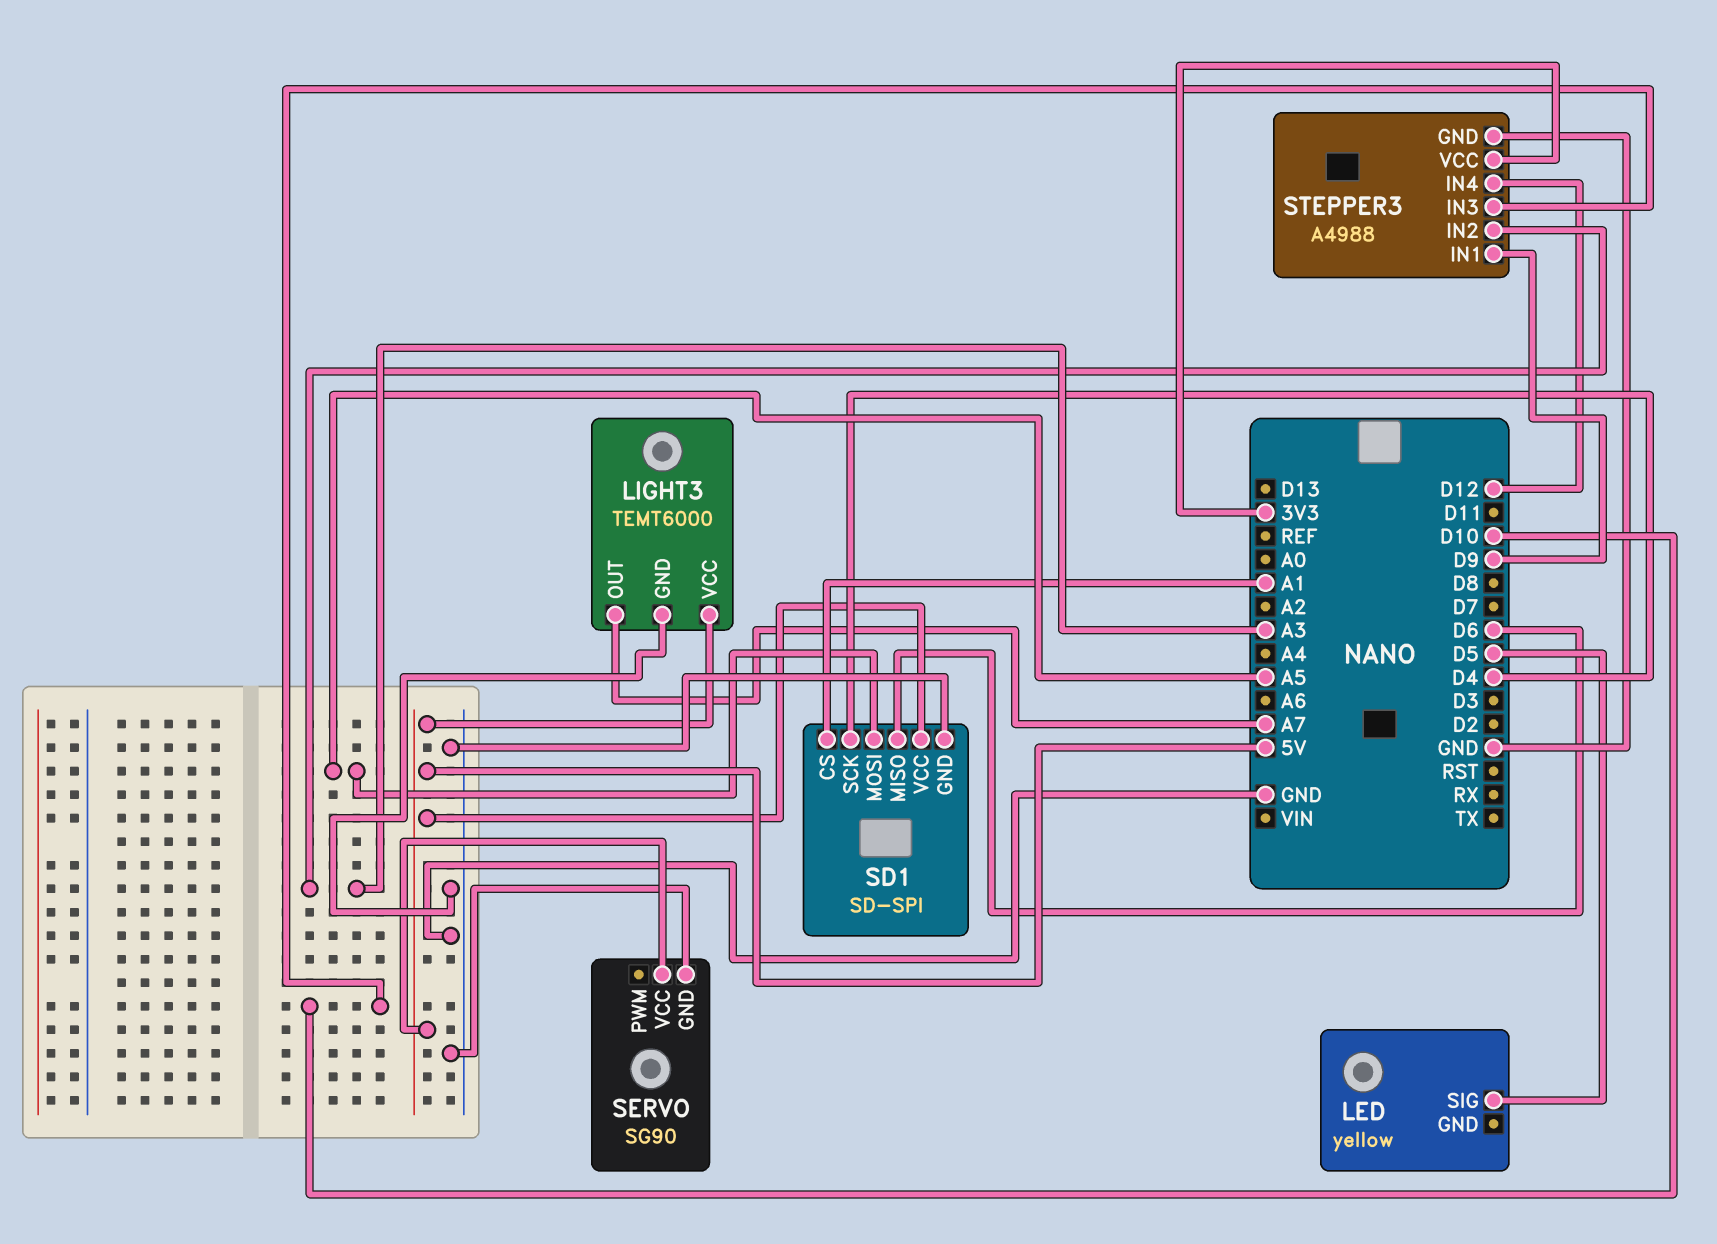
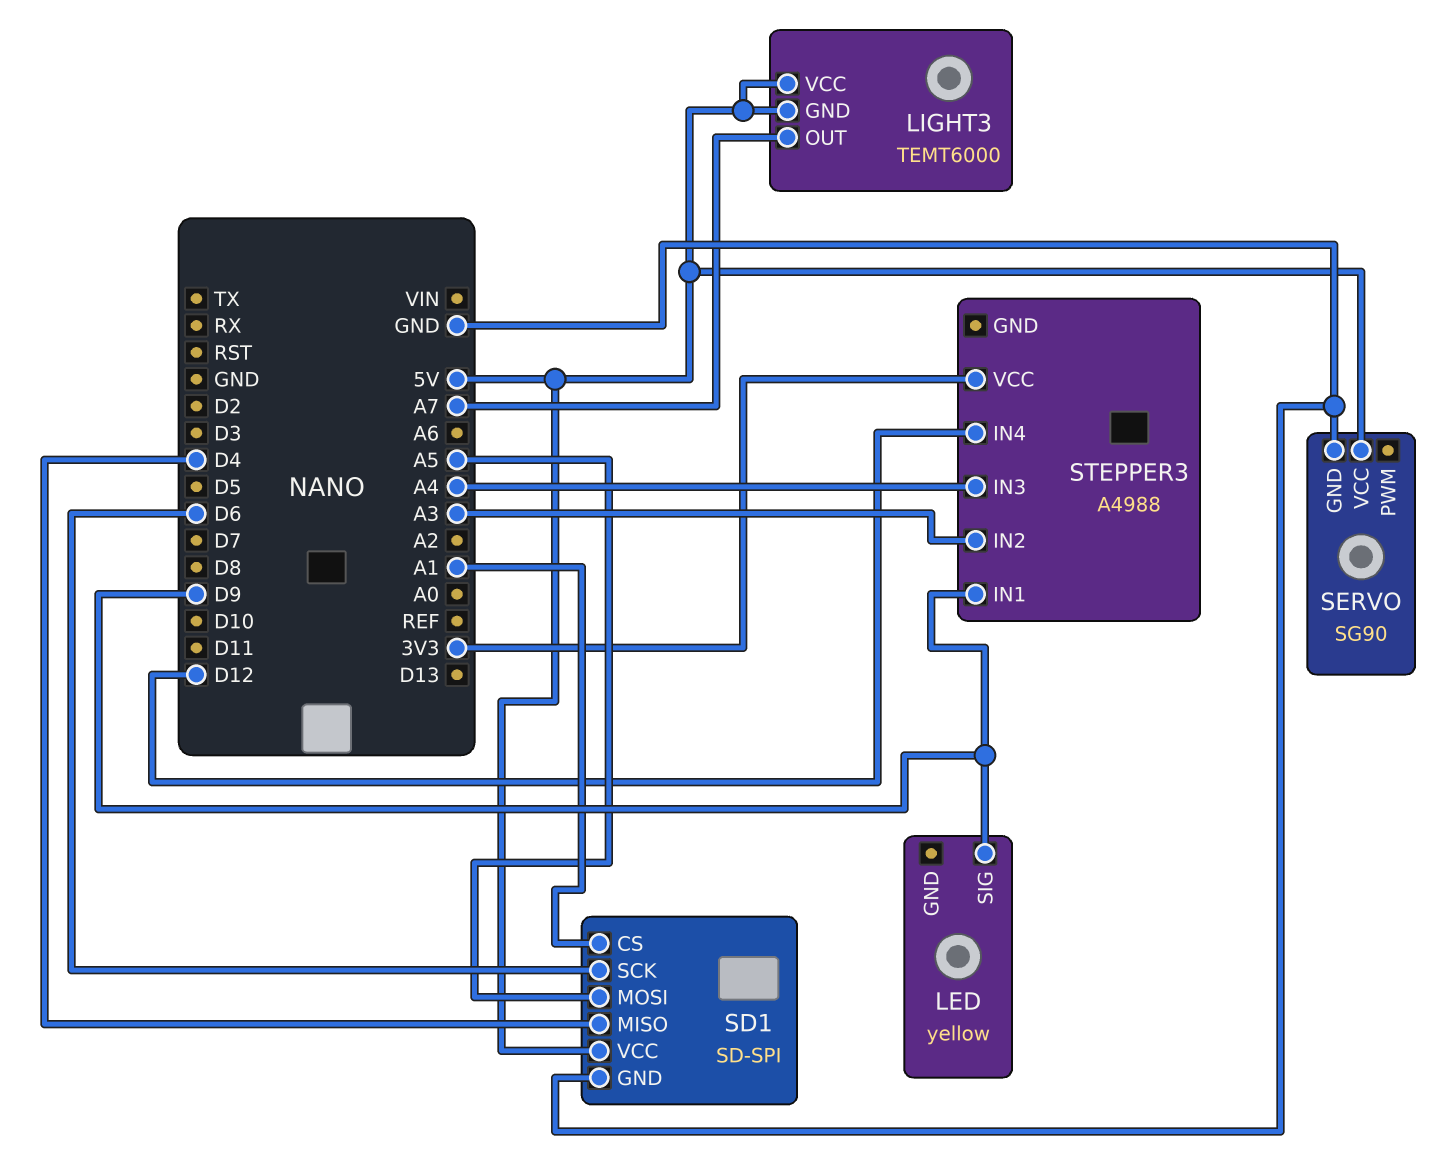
LED pin SIG: D5 -> D9
LIGHT3 pin GND: GND -> 5V
SD1 pin MISO: D6 -> D4
SD1 pin SCK: D4 -> D6
STEPPER3 pin GND: GND -> none
STEPPER3 pin IN3: D10 -> A4

